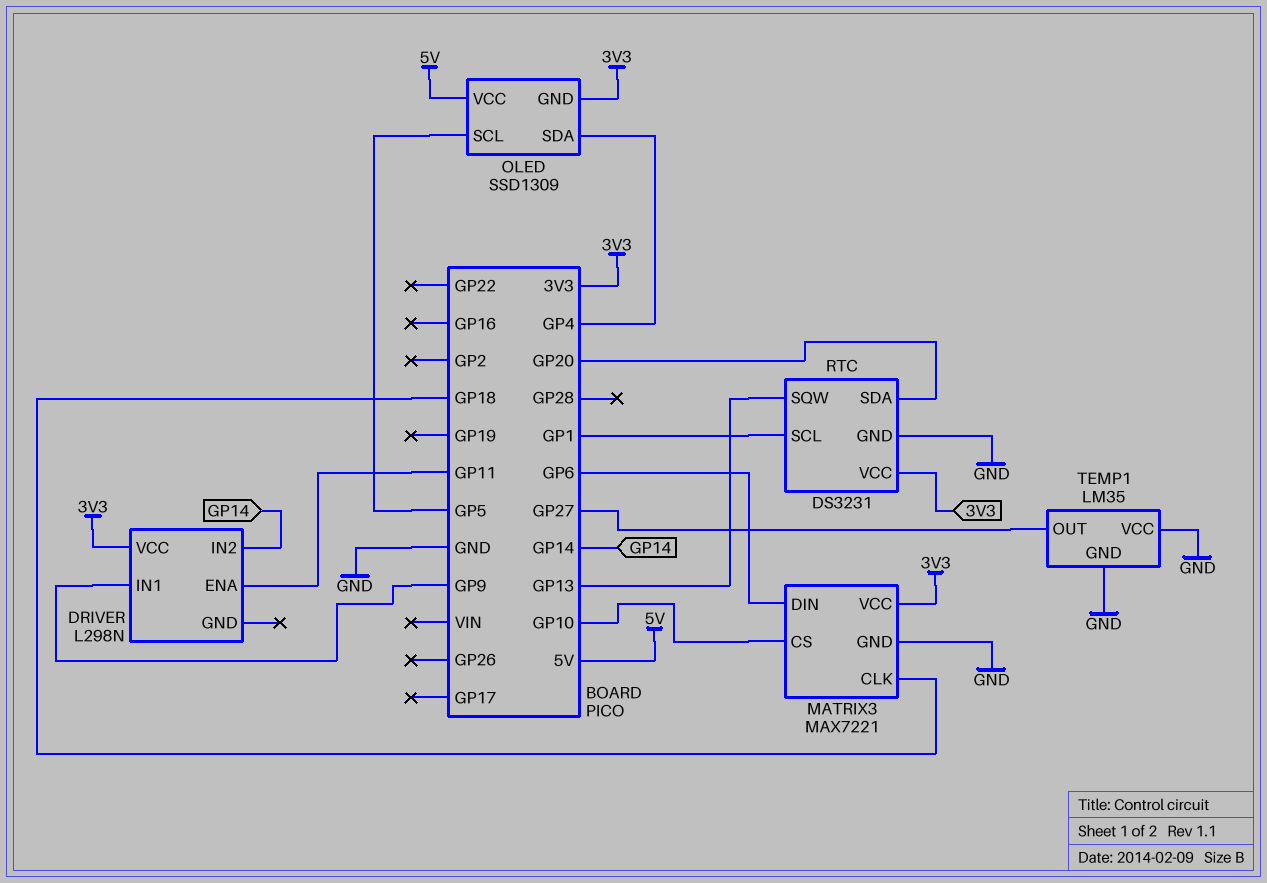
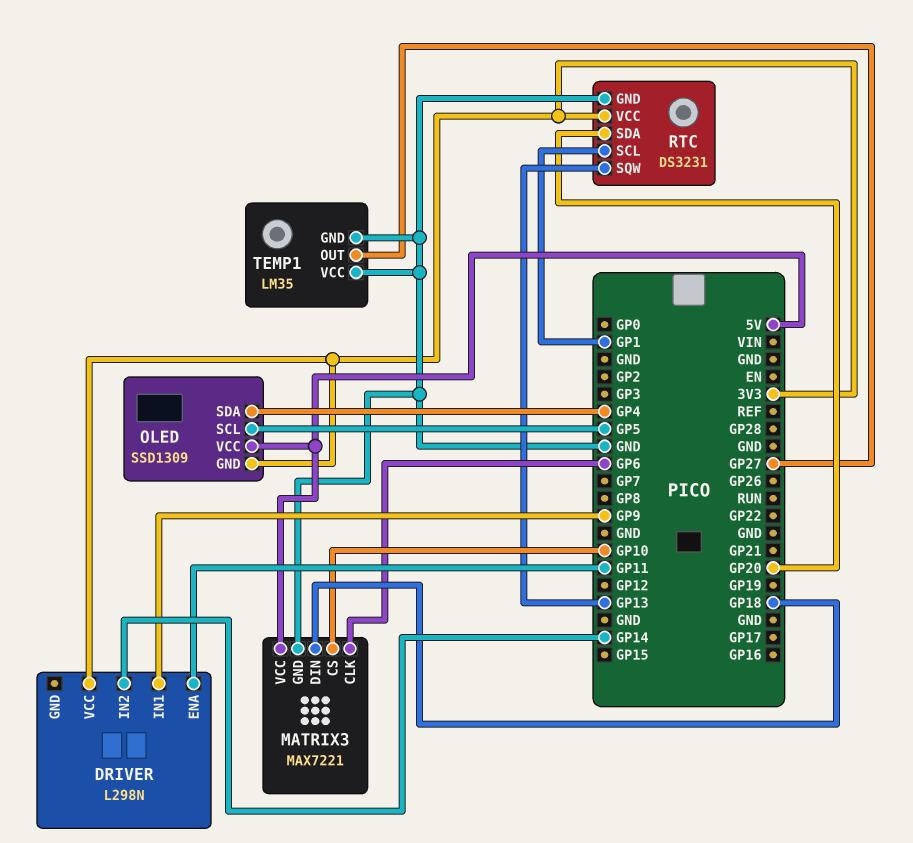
MATRIX3 pin CLK: GP18 -> GP6
MATRIX3 pin DIN: GP6 -> GP18
MATRIX3 pin VCC: 3V3 -> 5V

